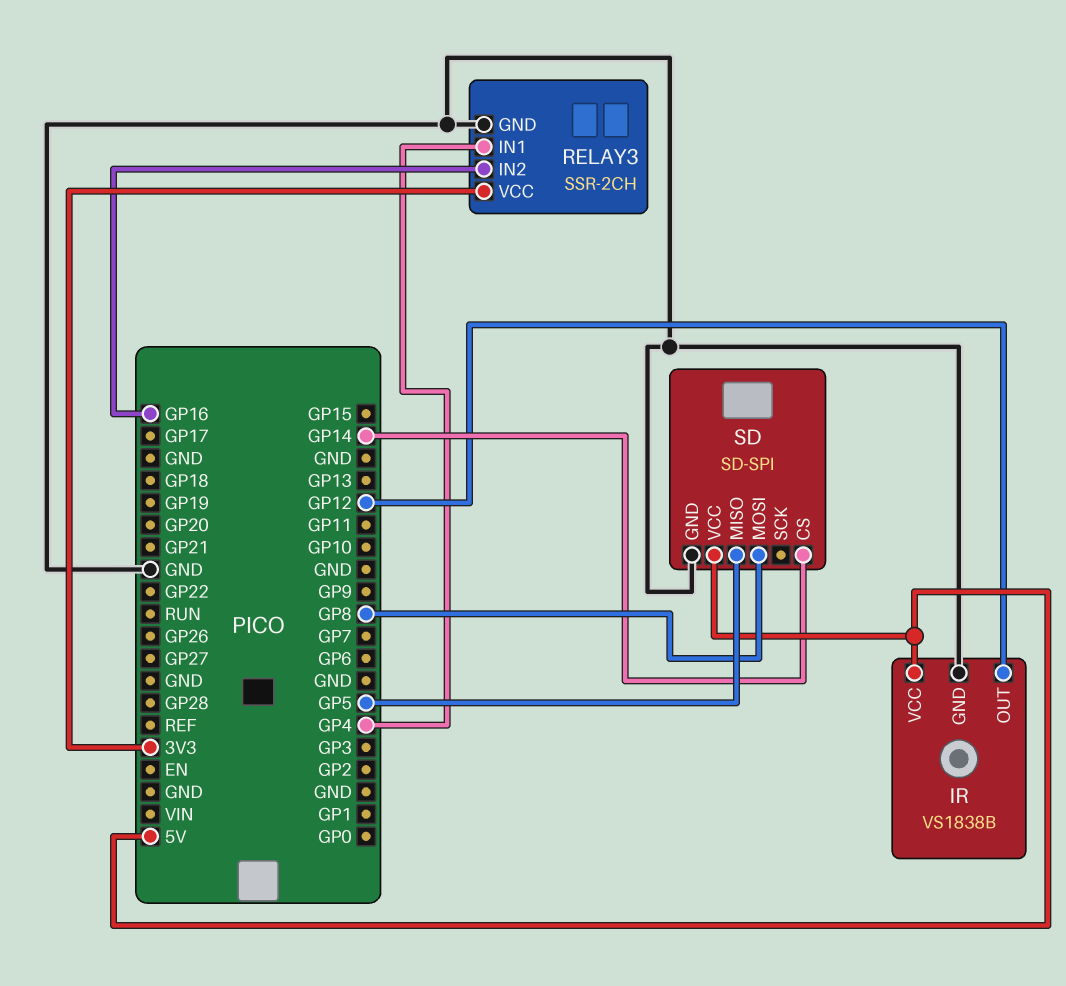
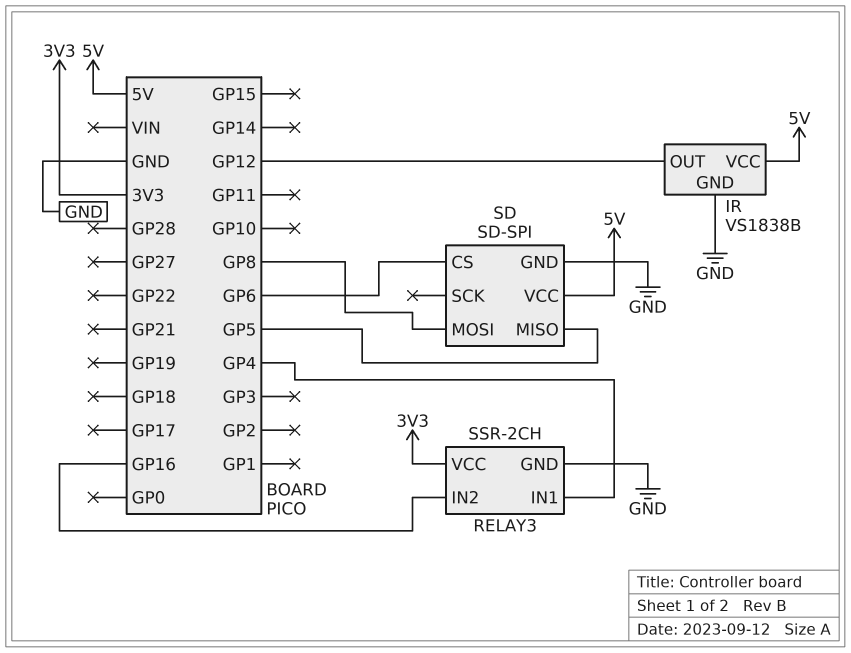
SD pin CS: GP14 -> GP6

